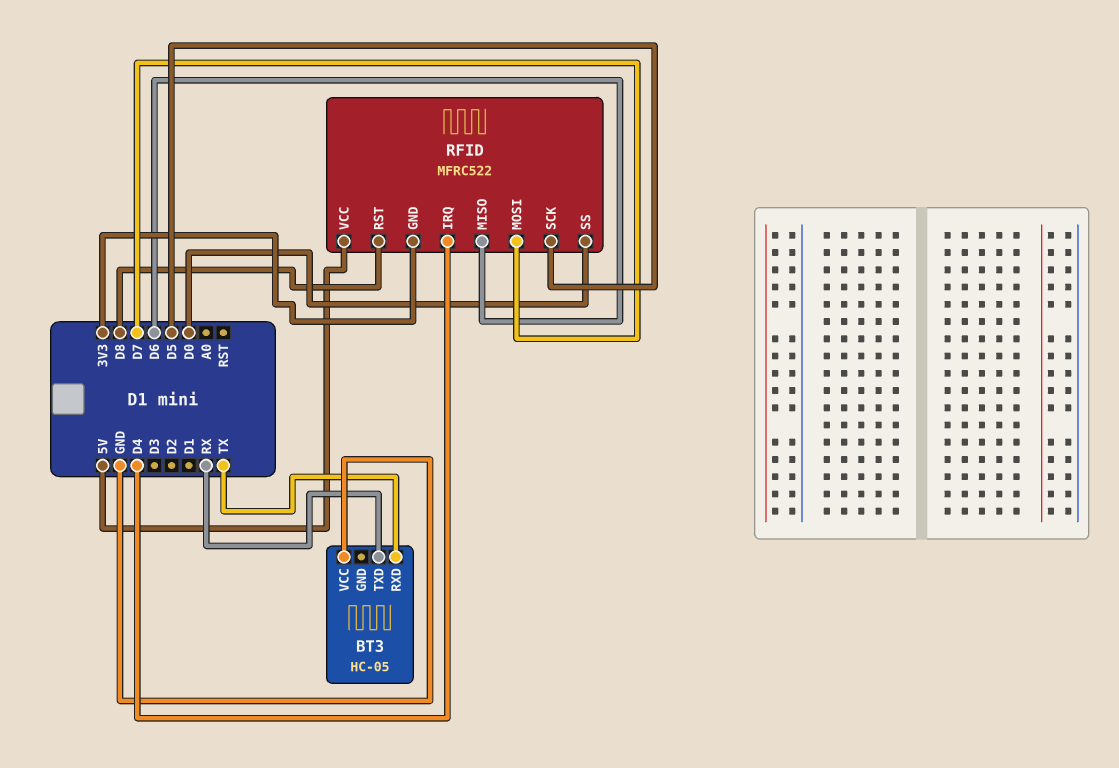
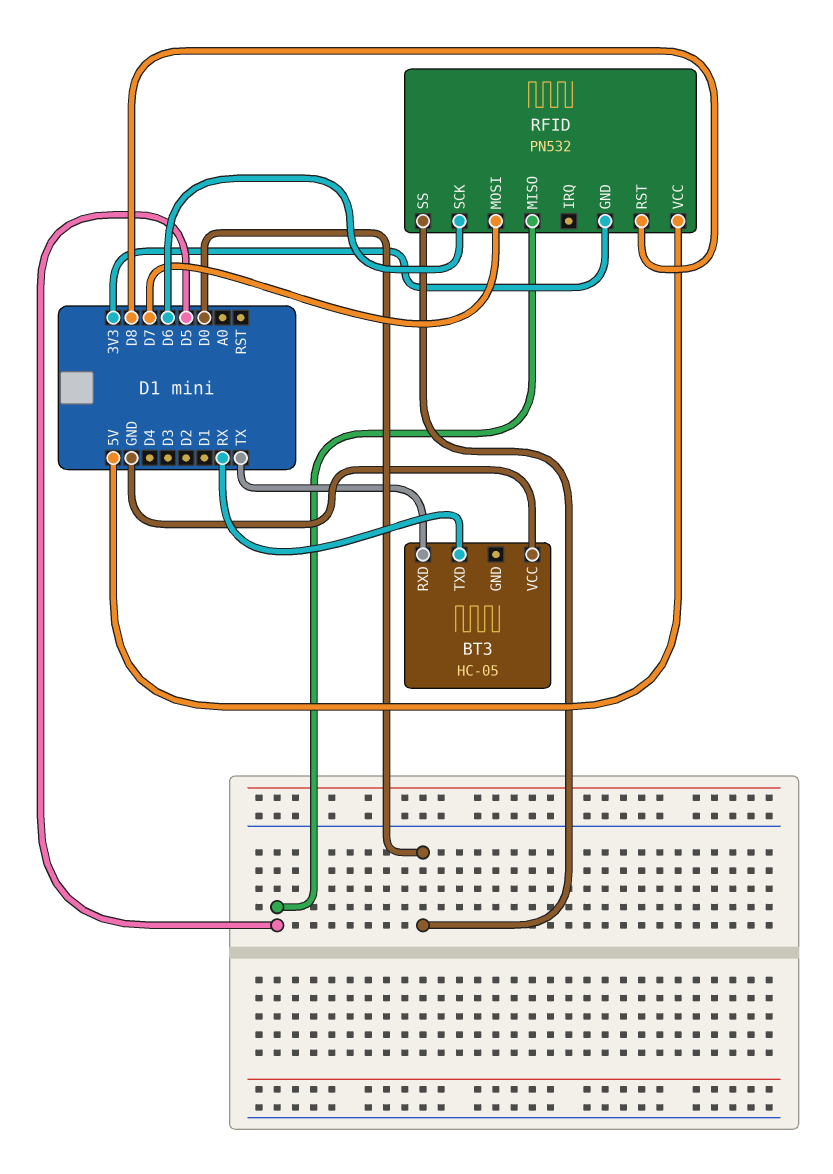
RFID: MFRC522 -> PN532
RFID pin IRQ: D4 -> none
RFID pin MISO: D6 -> D5
RFID pin SCK: D5 -> D6

